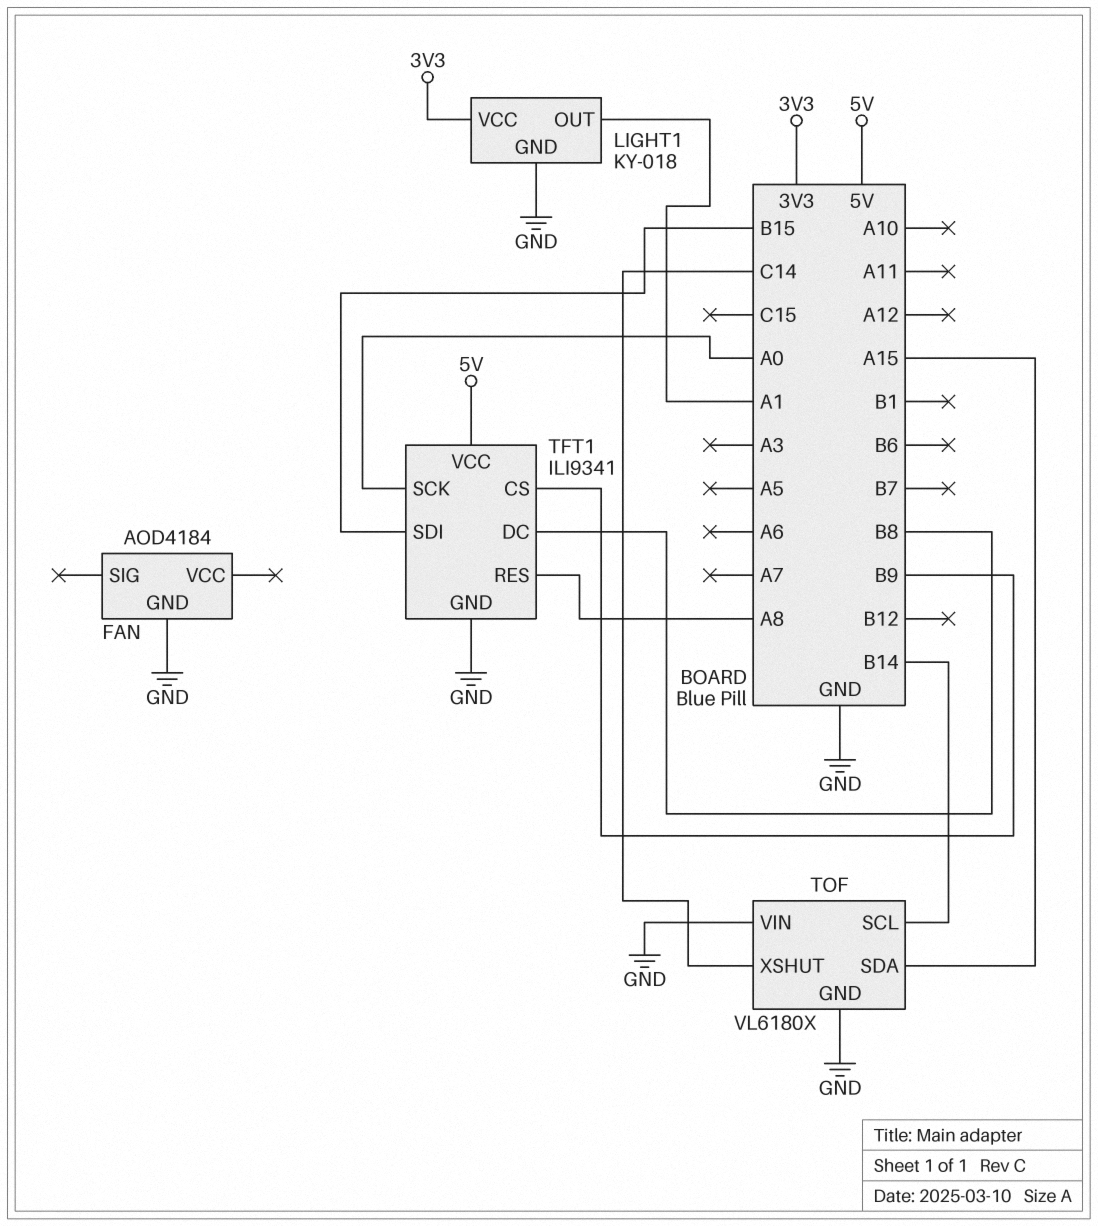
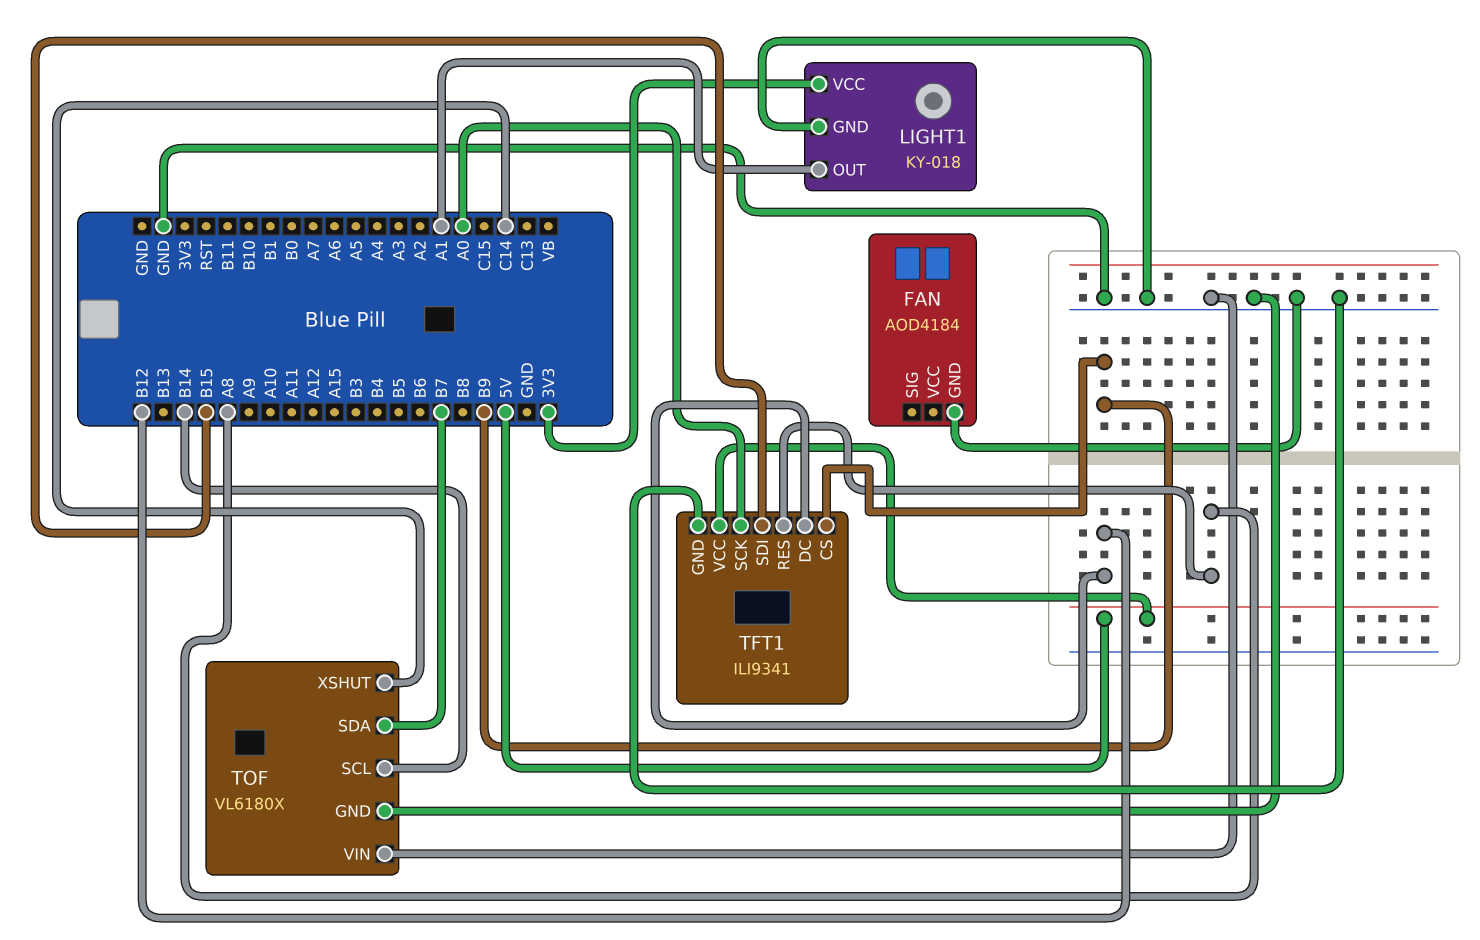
TFT1 pin DC: B8 -> B12
TOF pin SDA: A15 -> B7

